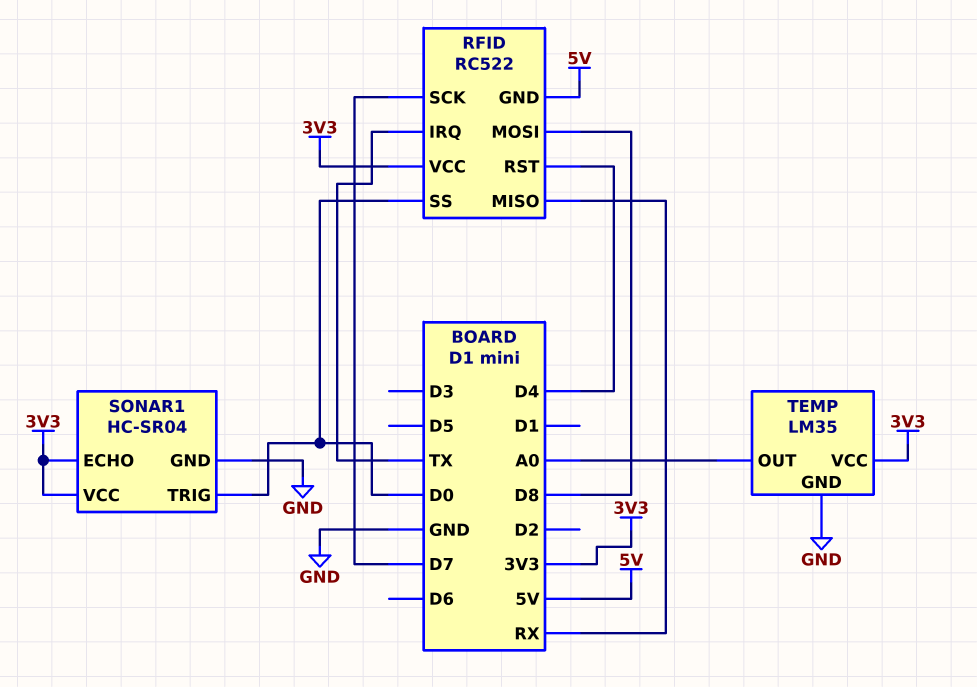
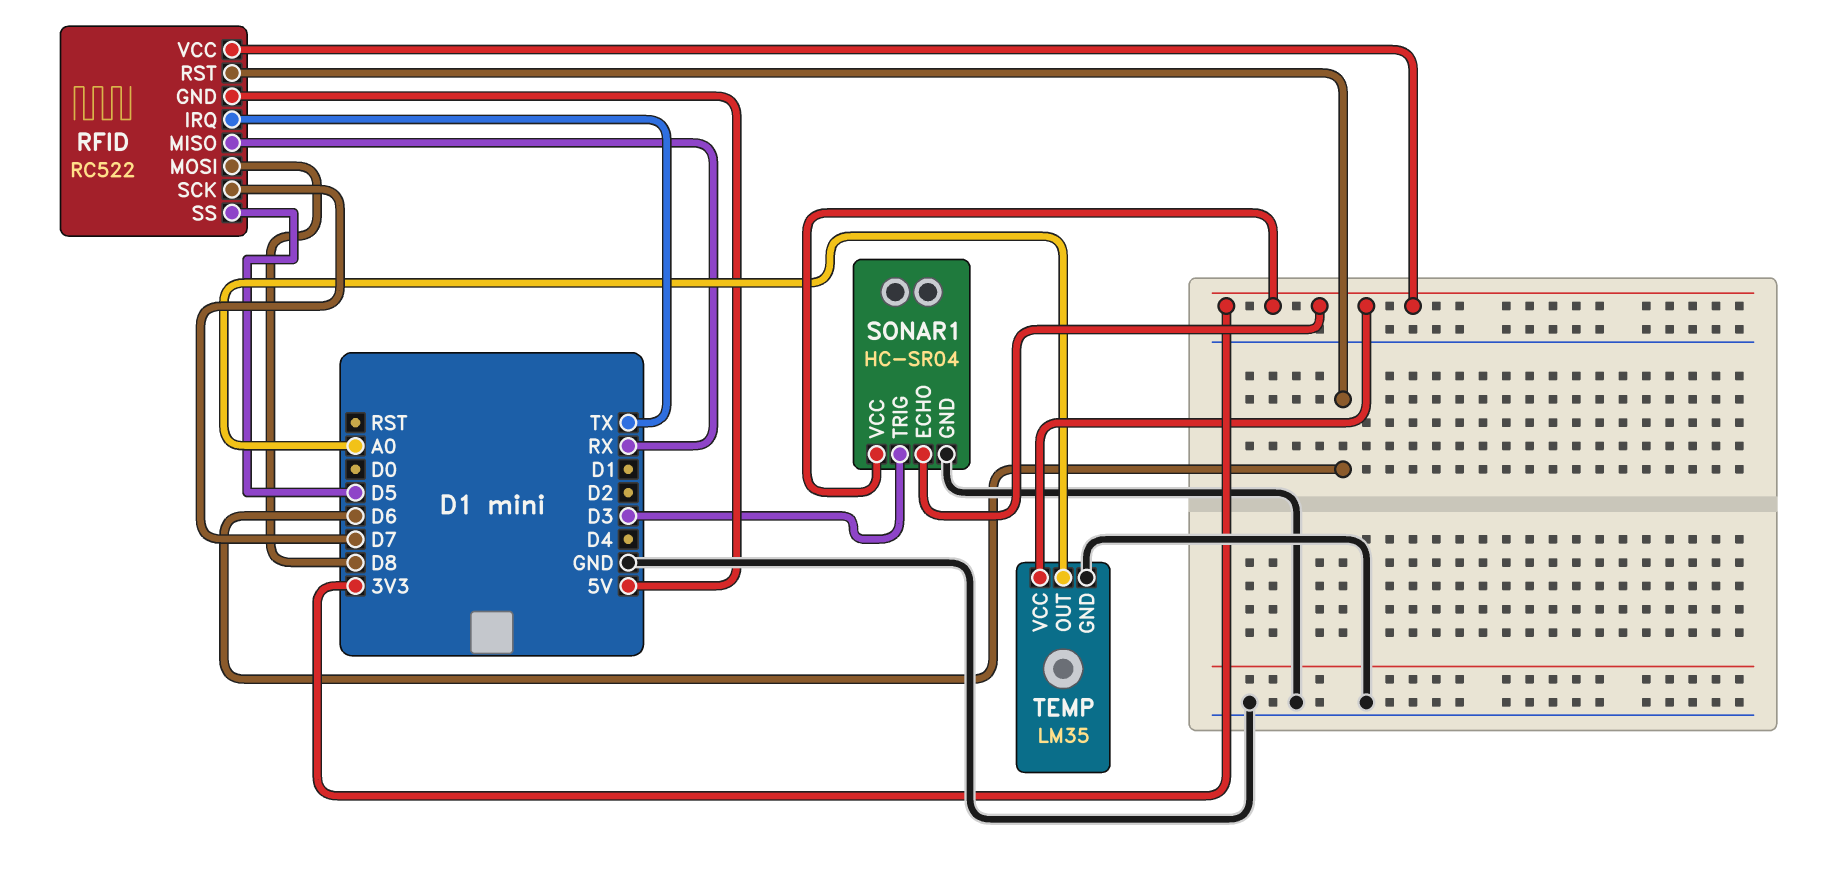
RFID pin RST: D4 -> D6
RFID pin SS: D0 -> D5
SONAR1 pin TRIG: D0 -> D3

